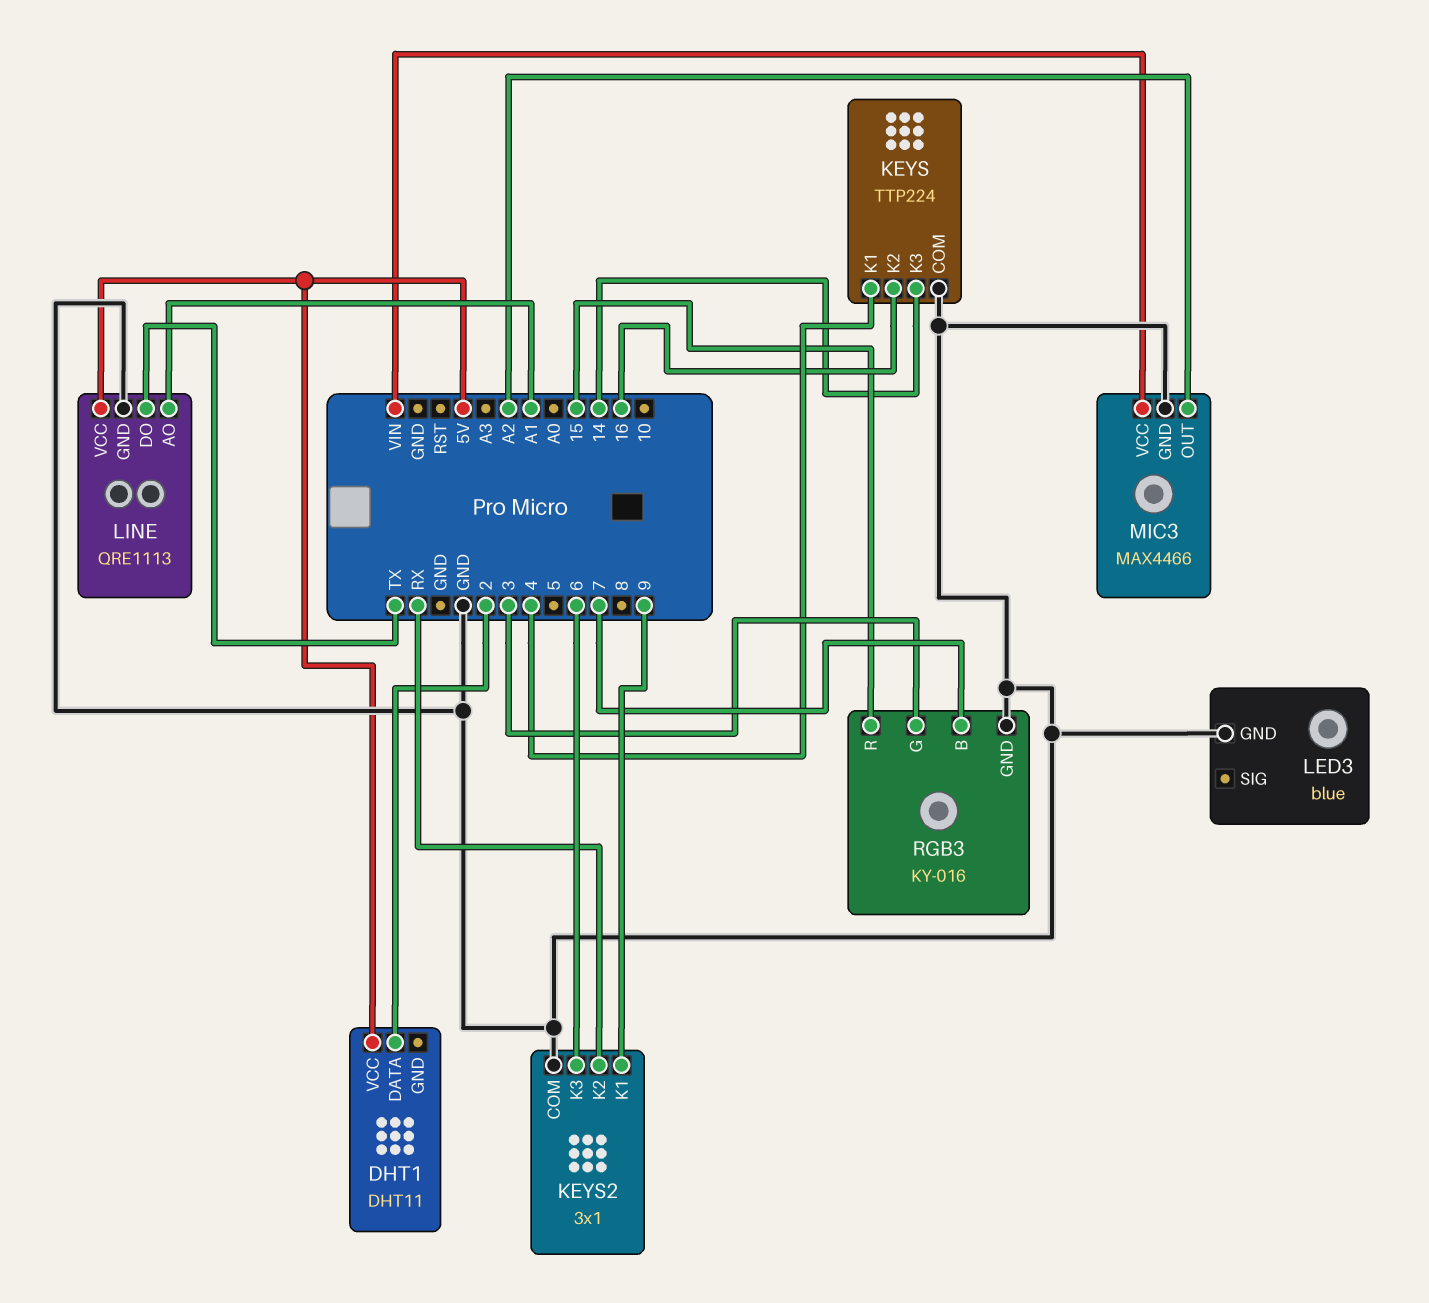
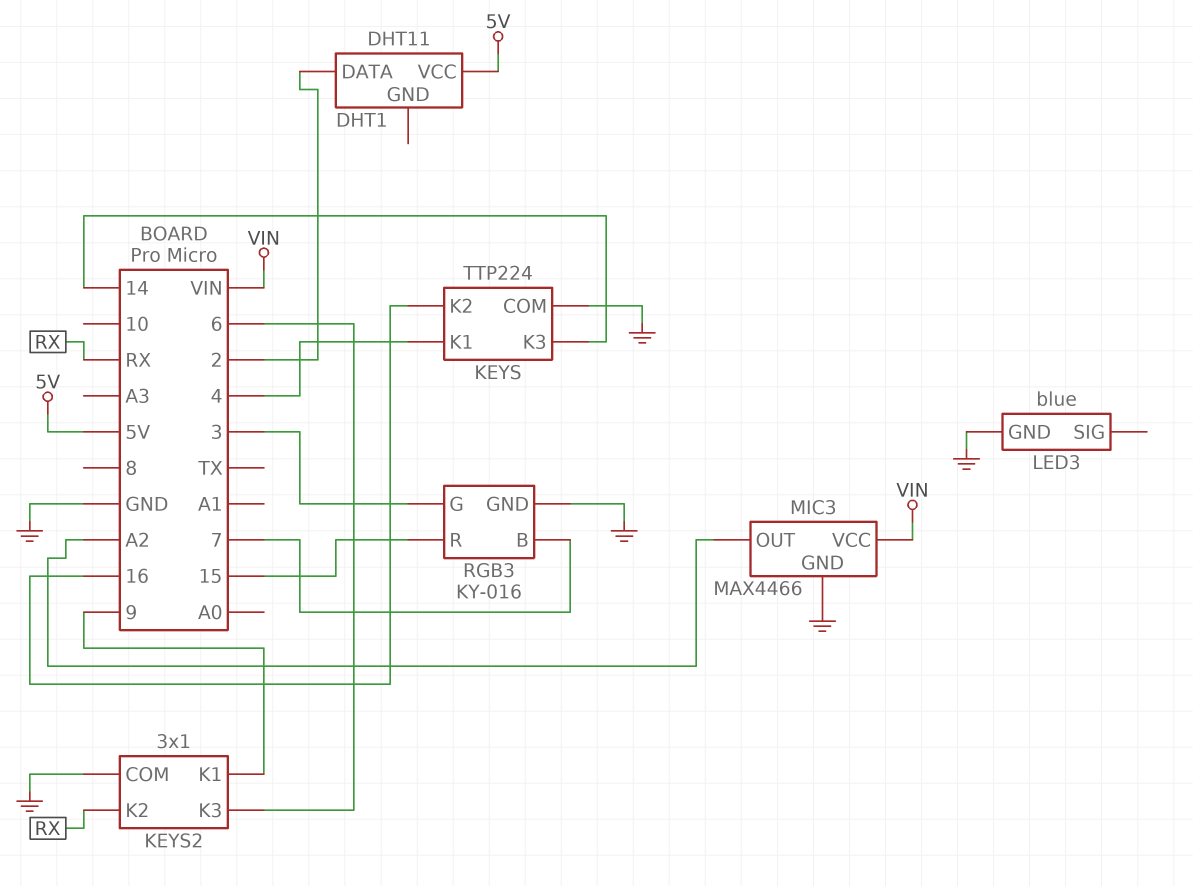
LINE: QRE1113 -> none
LINE pin AO: A1 -> none
LINE pin DO: TX -> none
LINE pin GND: GND -> none
LINE pin VCC: 5V -> none

